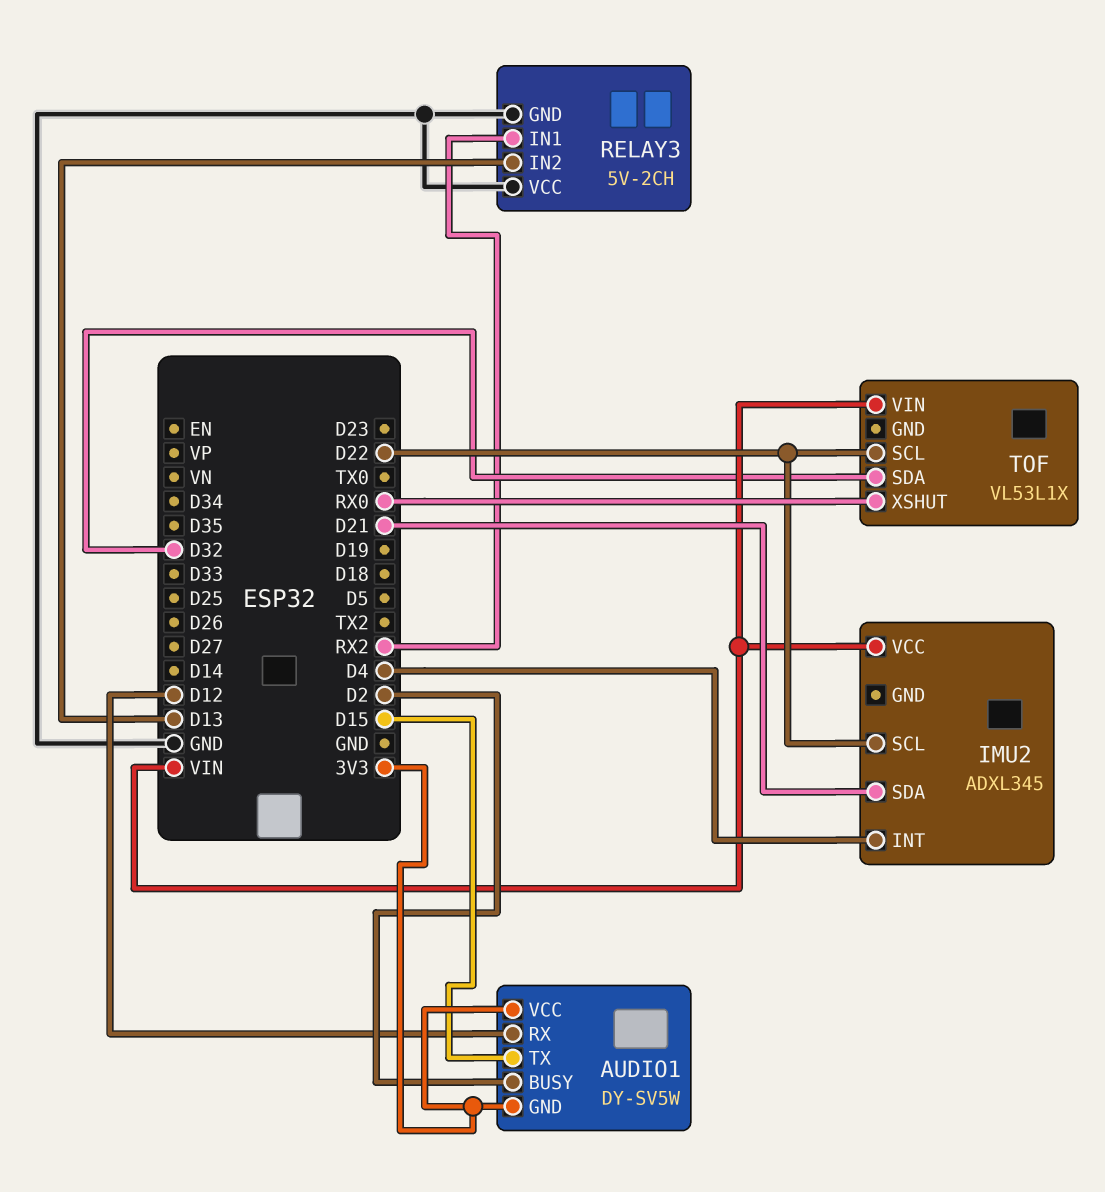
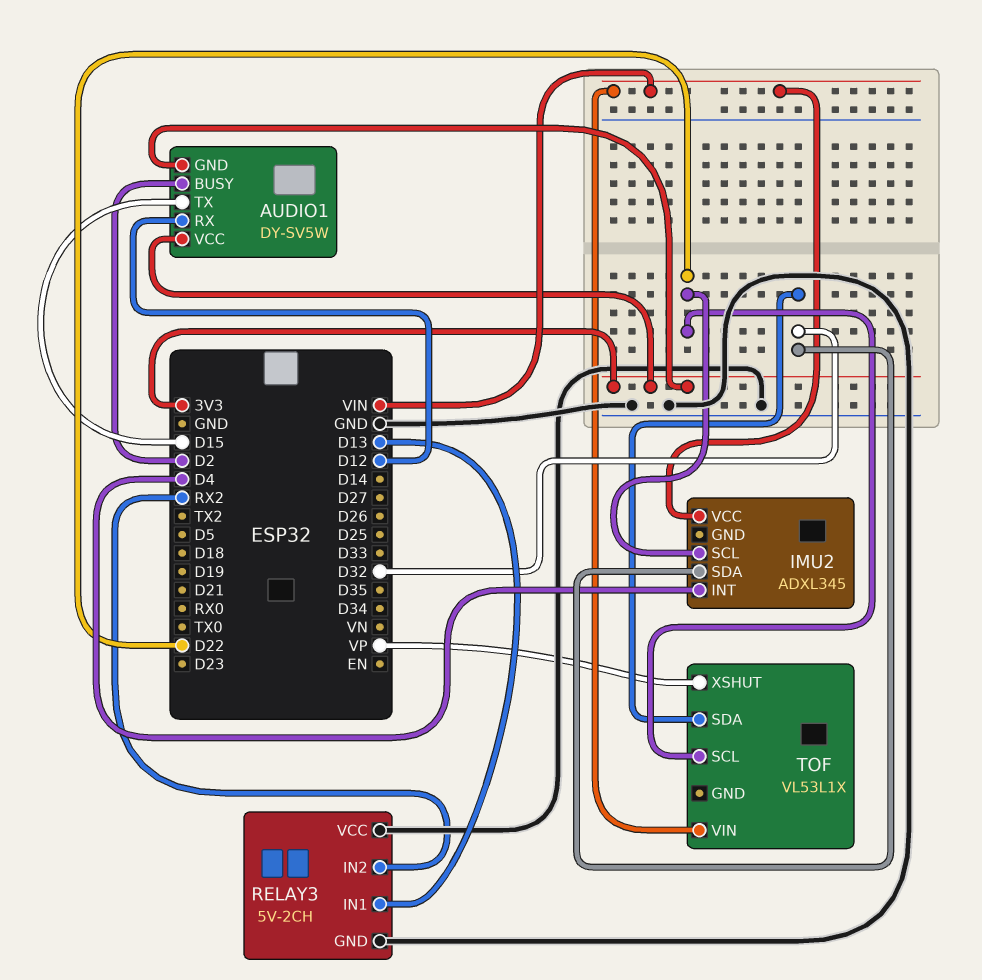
IMU2 pin SDA: D21 -> D32
RELAY3 pin IN1: RX2 -> D13
RELAY3 pin IN2: D13 -> RX2
TOF pin XSHUT: RX0 -> VP

